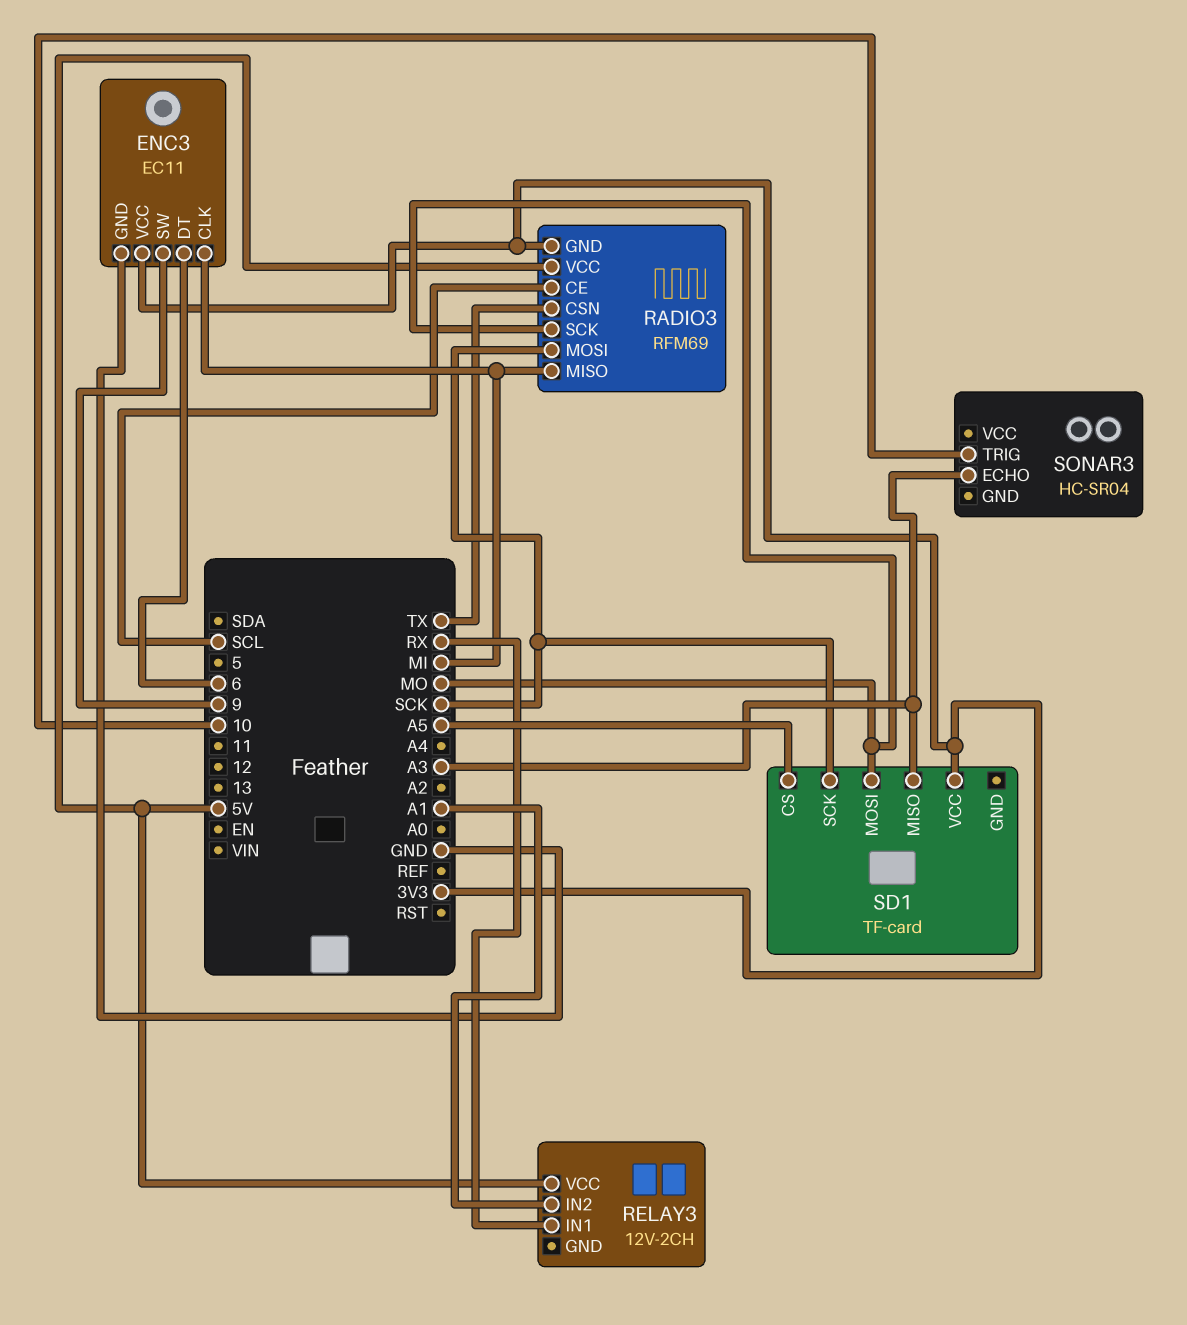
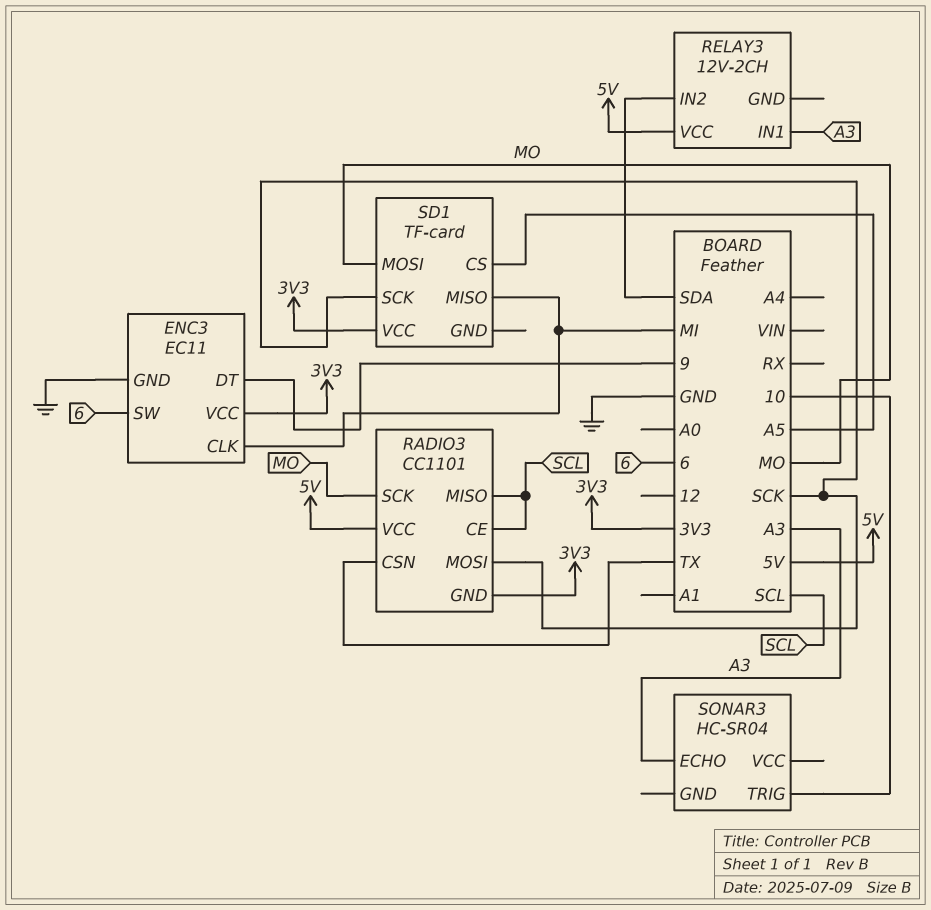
ENC3 pin DT: 6 -> 9
ENC3 pin SW: 9 -> 6
RADIO3: RFM69 -> CC1101
RADIO3 pin MISO: MI -> SCL
RELAY3 pin IN1: RX -> A3
RELAY3 pin IN2: A1 -> SDA
SD1 pin MISO: A3 -> MI

